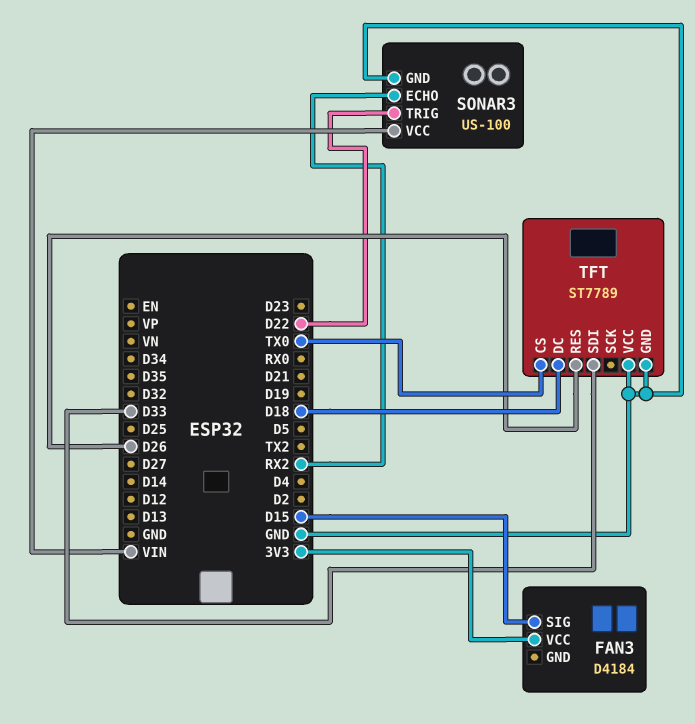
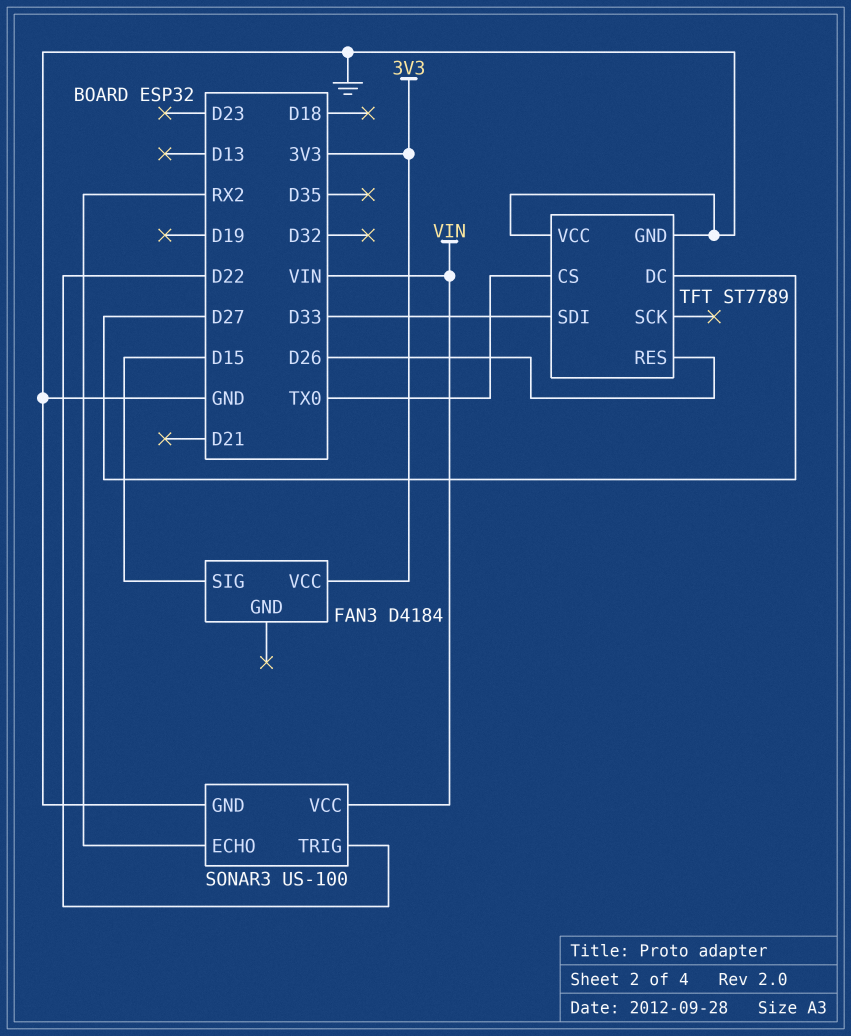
TFT pin DC: D18 -> D27

